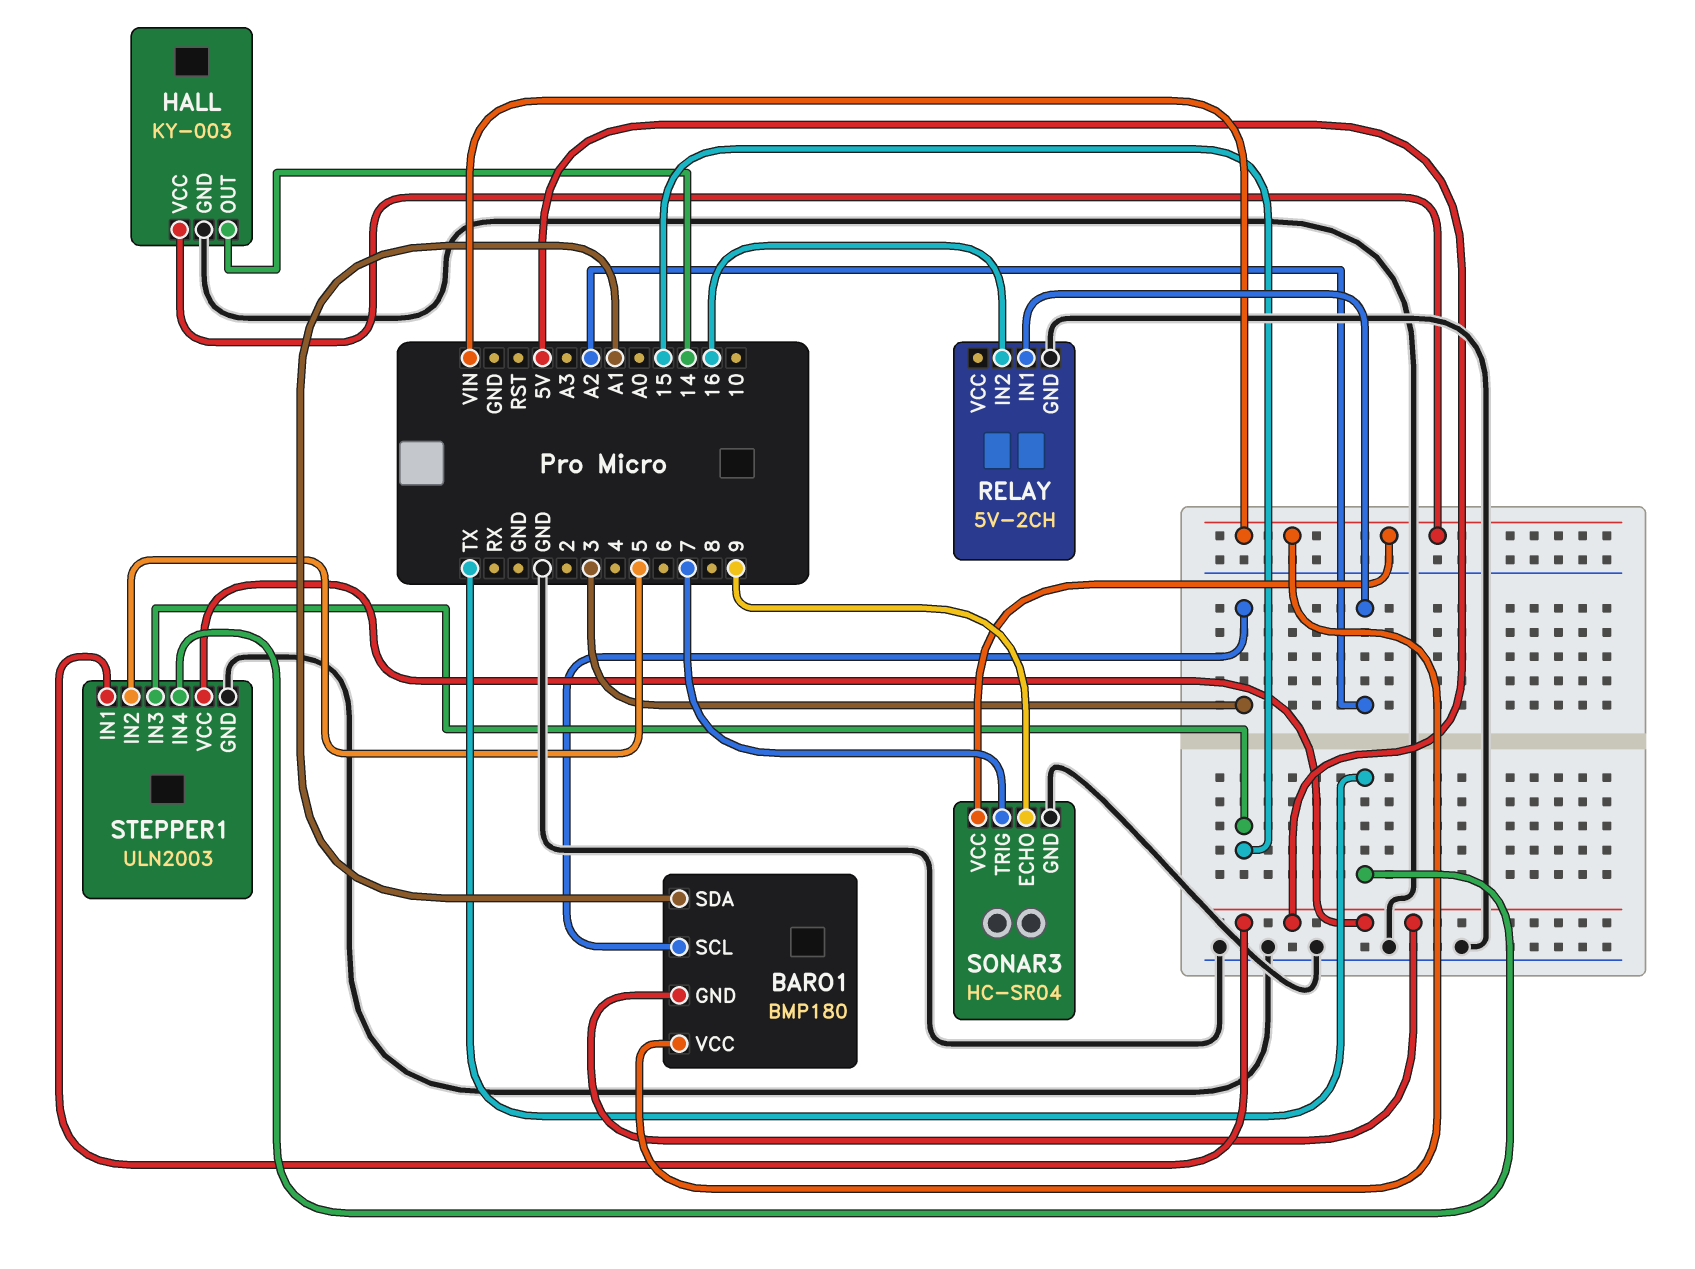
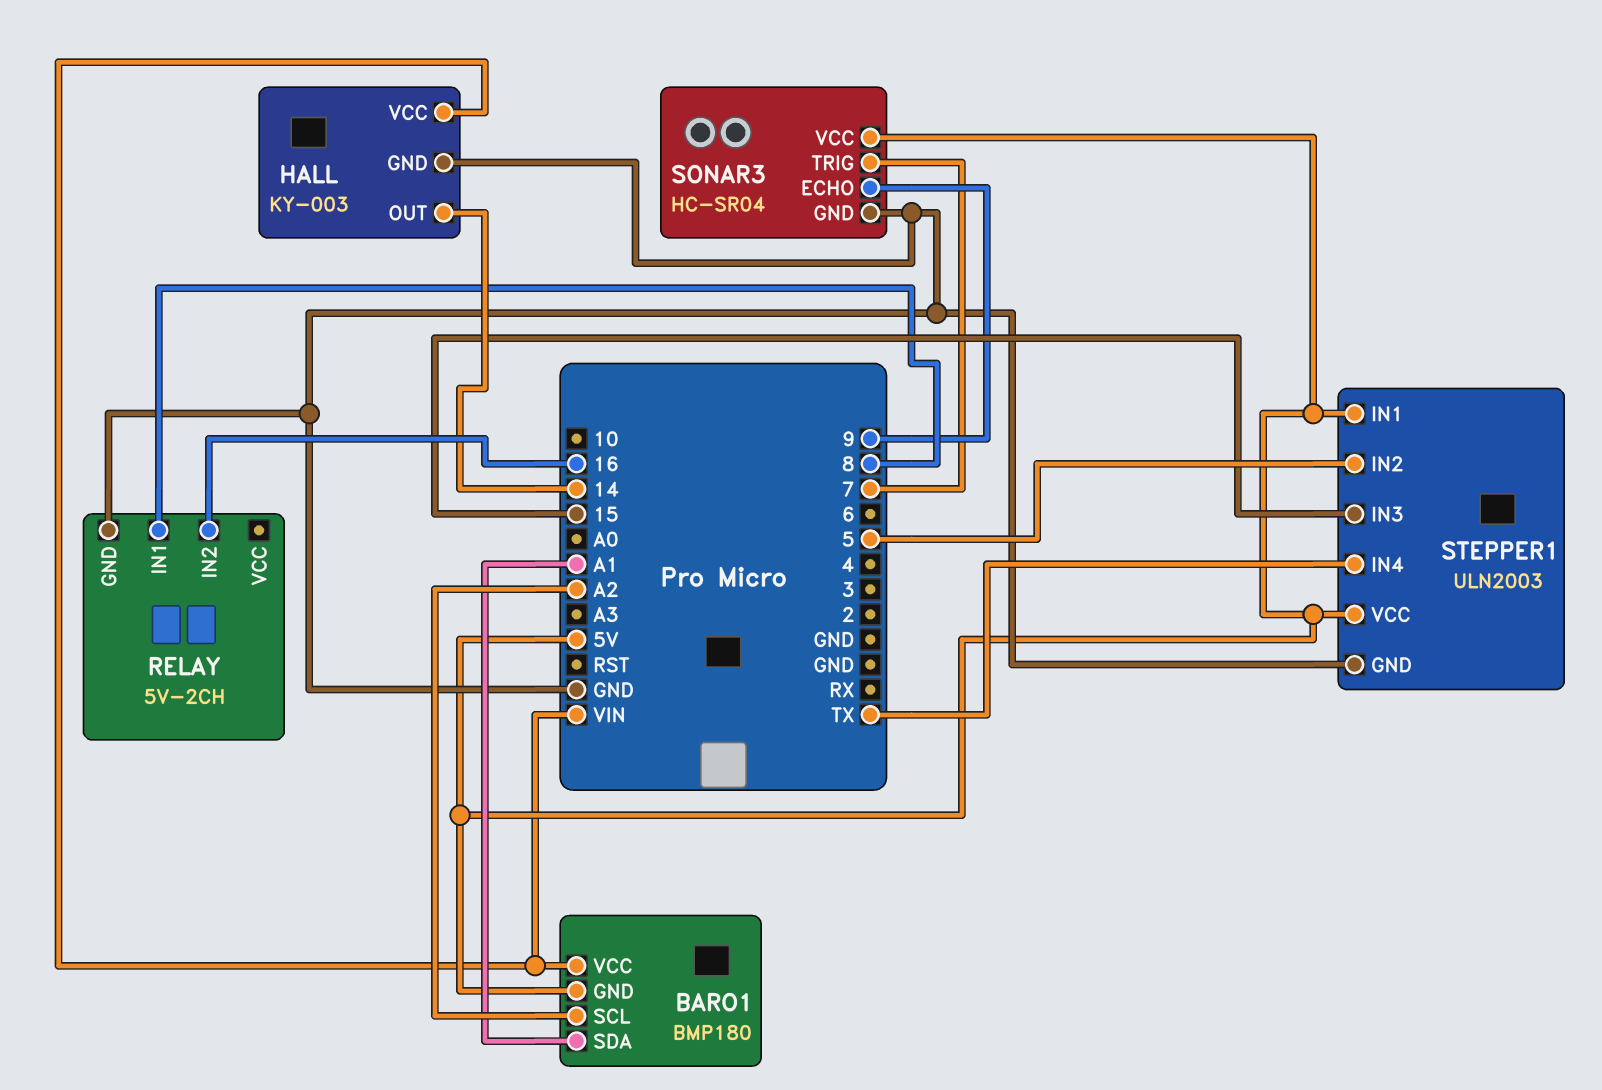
BARO1 pin SCL: 3 -> A2
RELAY pin IN1: A2 -> 8
SONAR3 pin VCC: VIN -> 5V

